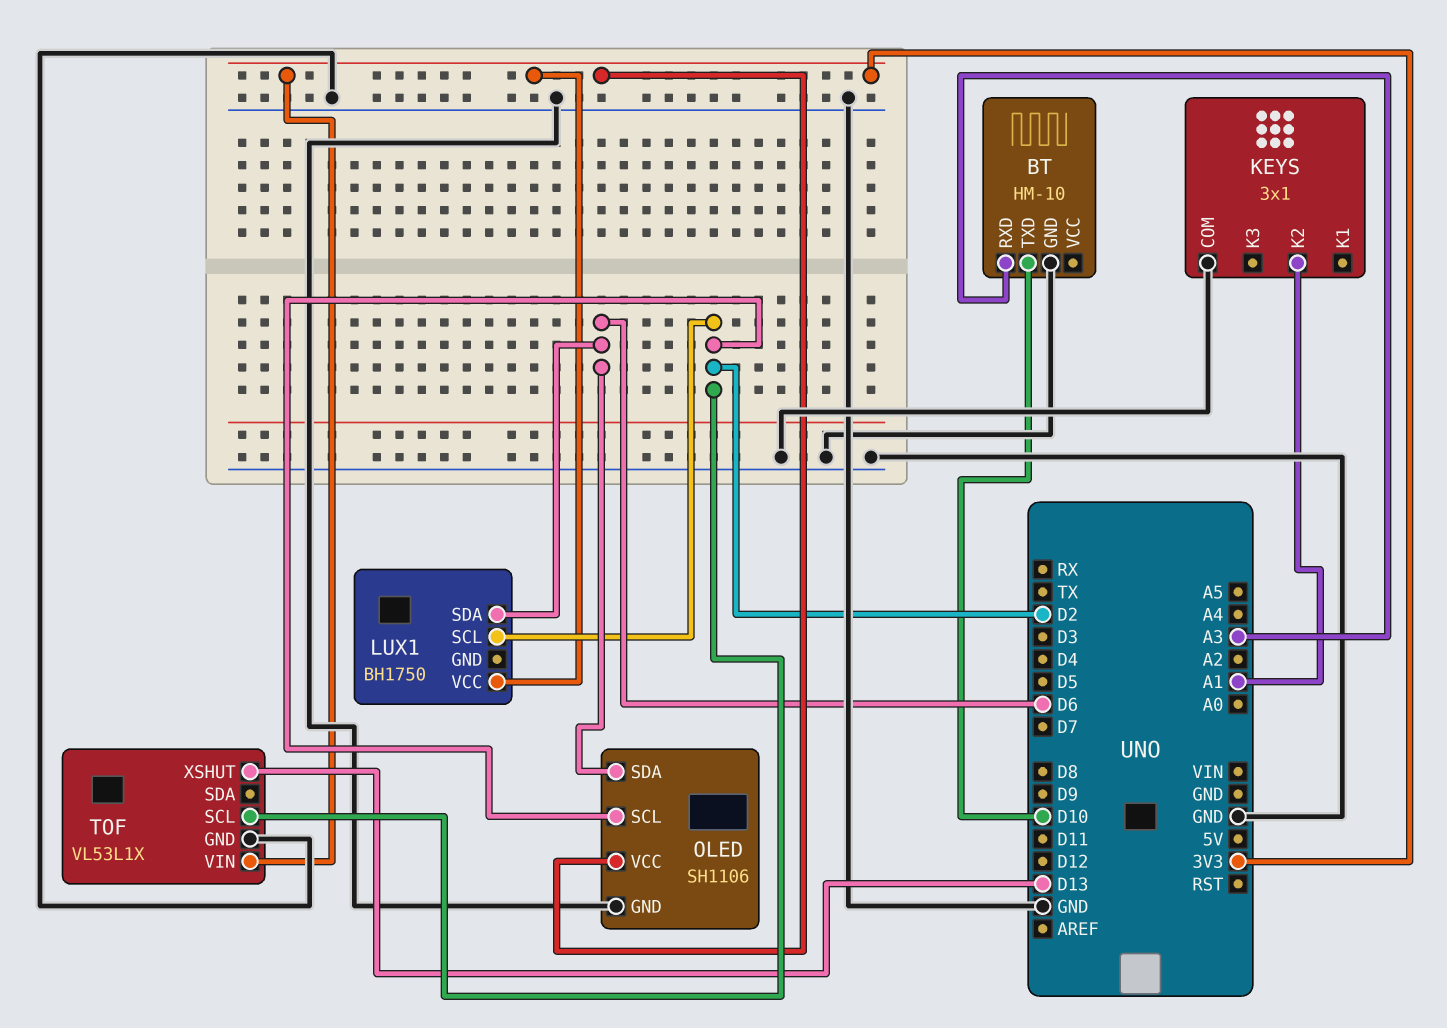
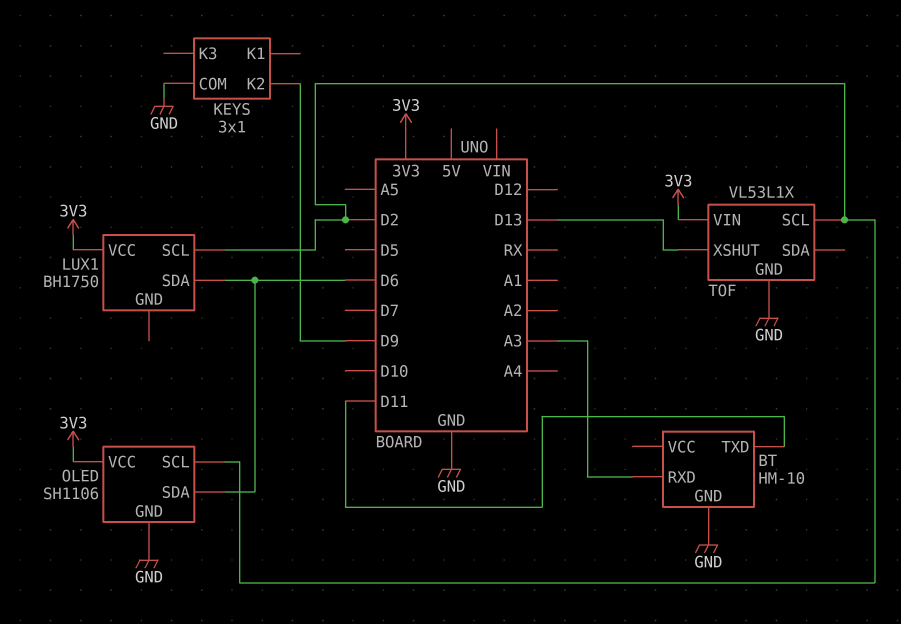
BT pin TXD: D10 -> D11
KEYS pin K2: A1 -> D9

